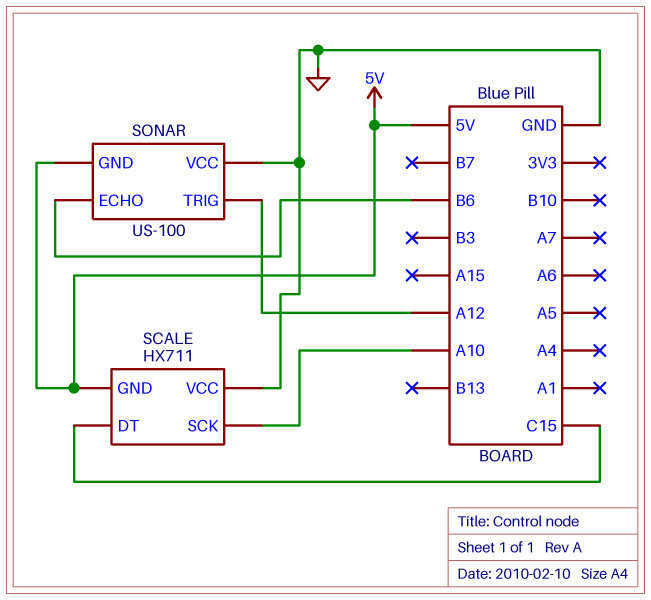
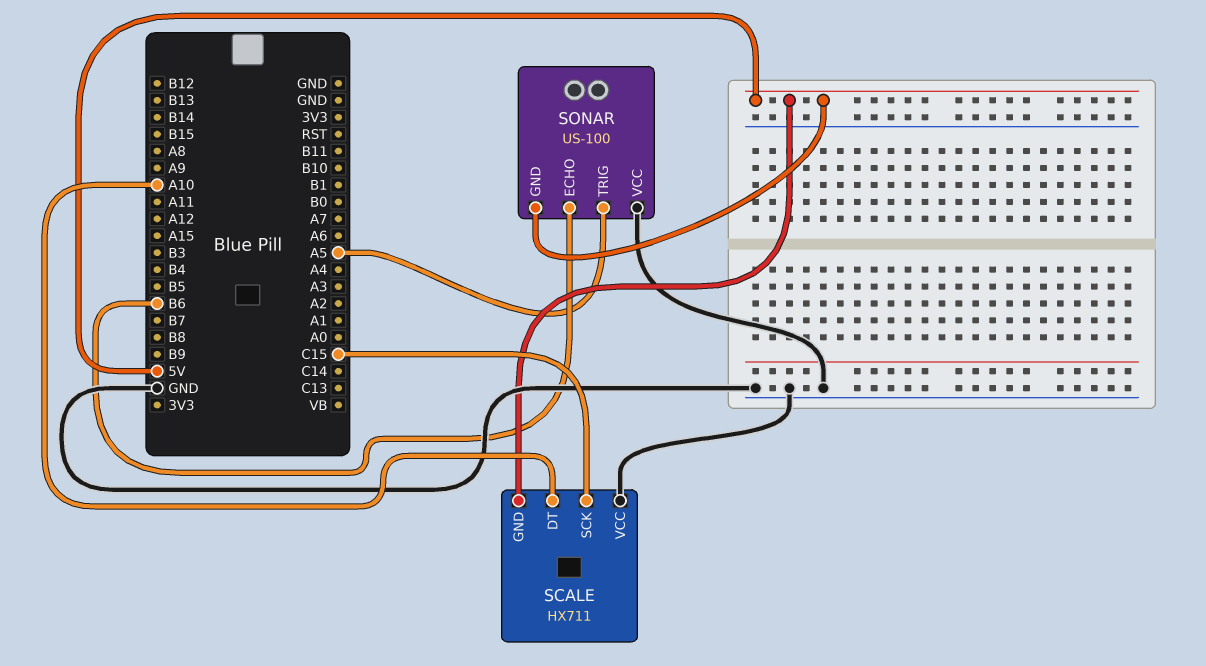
SCALE pin DT: C15 -> A10
SCALE pin SCK: A10 -> C15
SONAR pin TRIG: A12 -> A5

